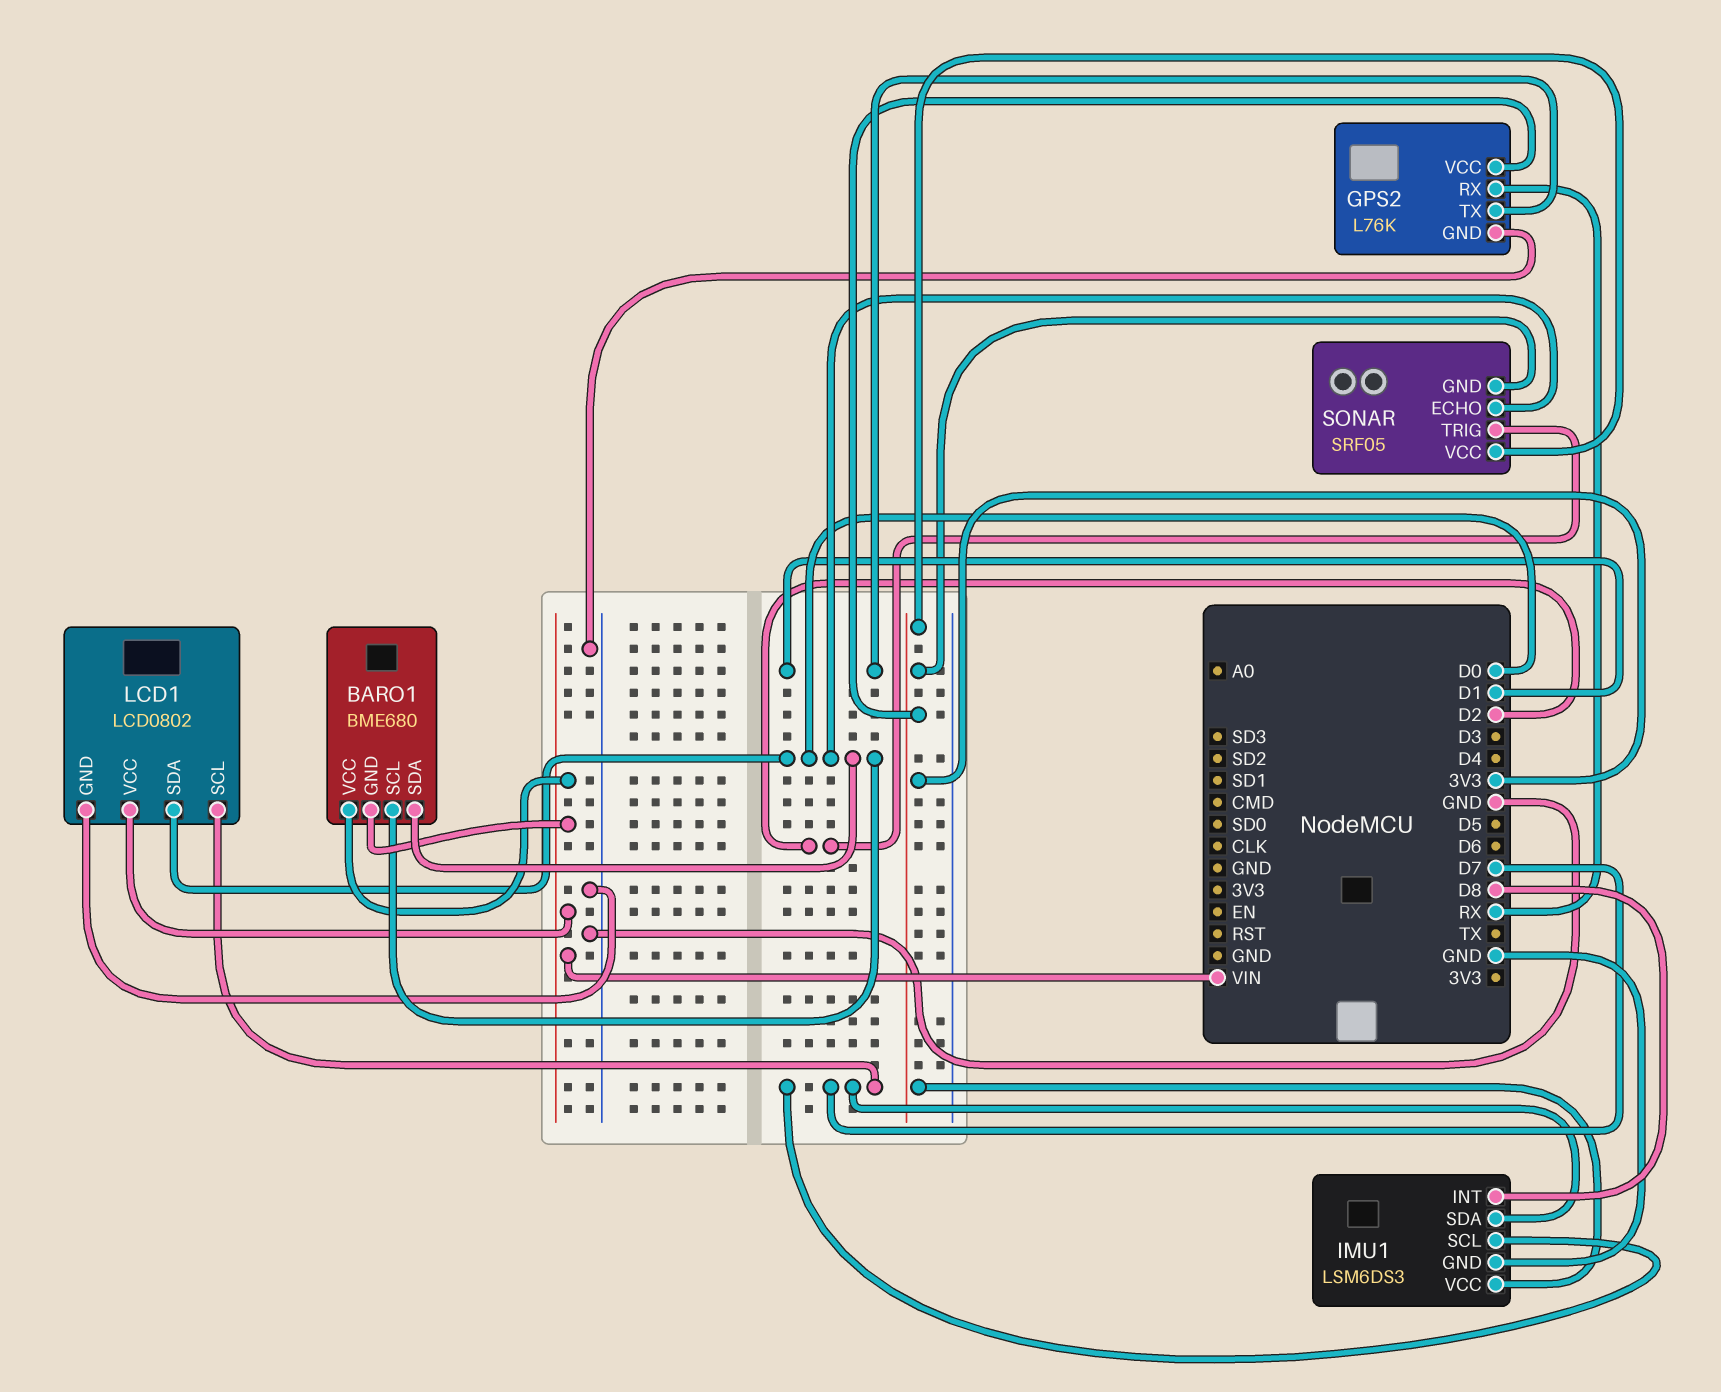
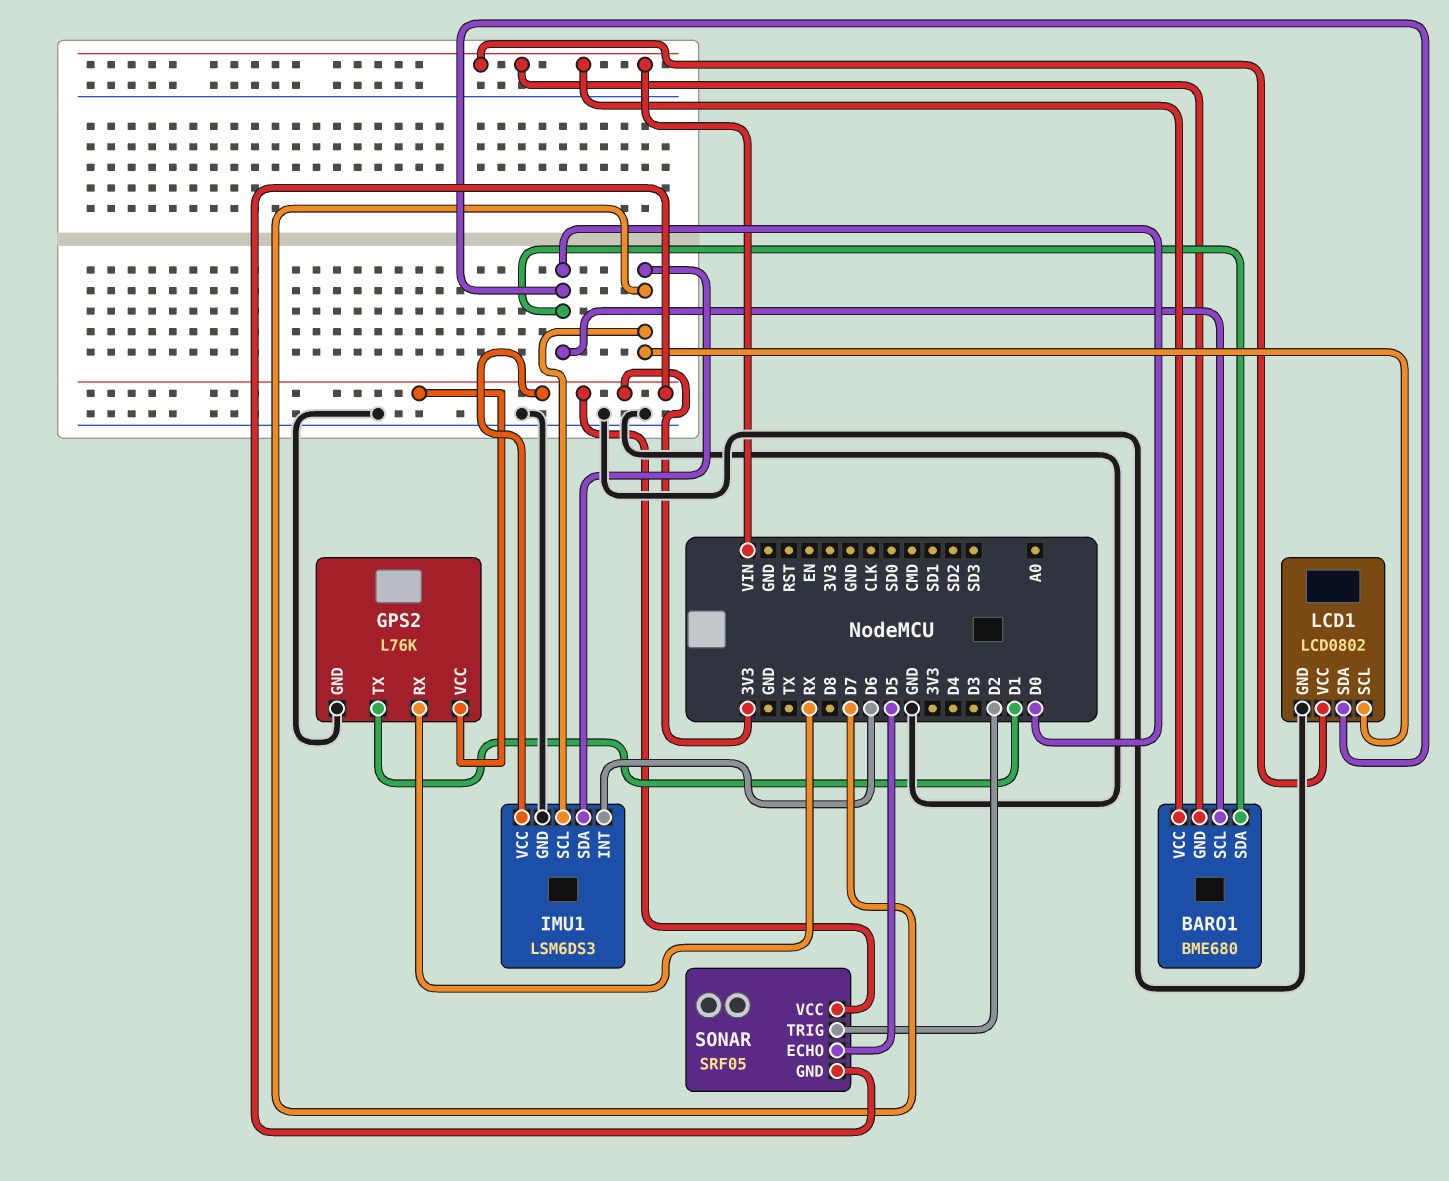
IMU1 pin INT: D8 -> D6
SONAR pin ECHO: D0 -> D5

